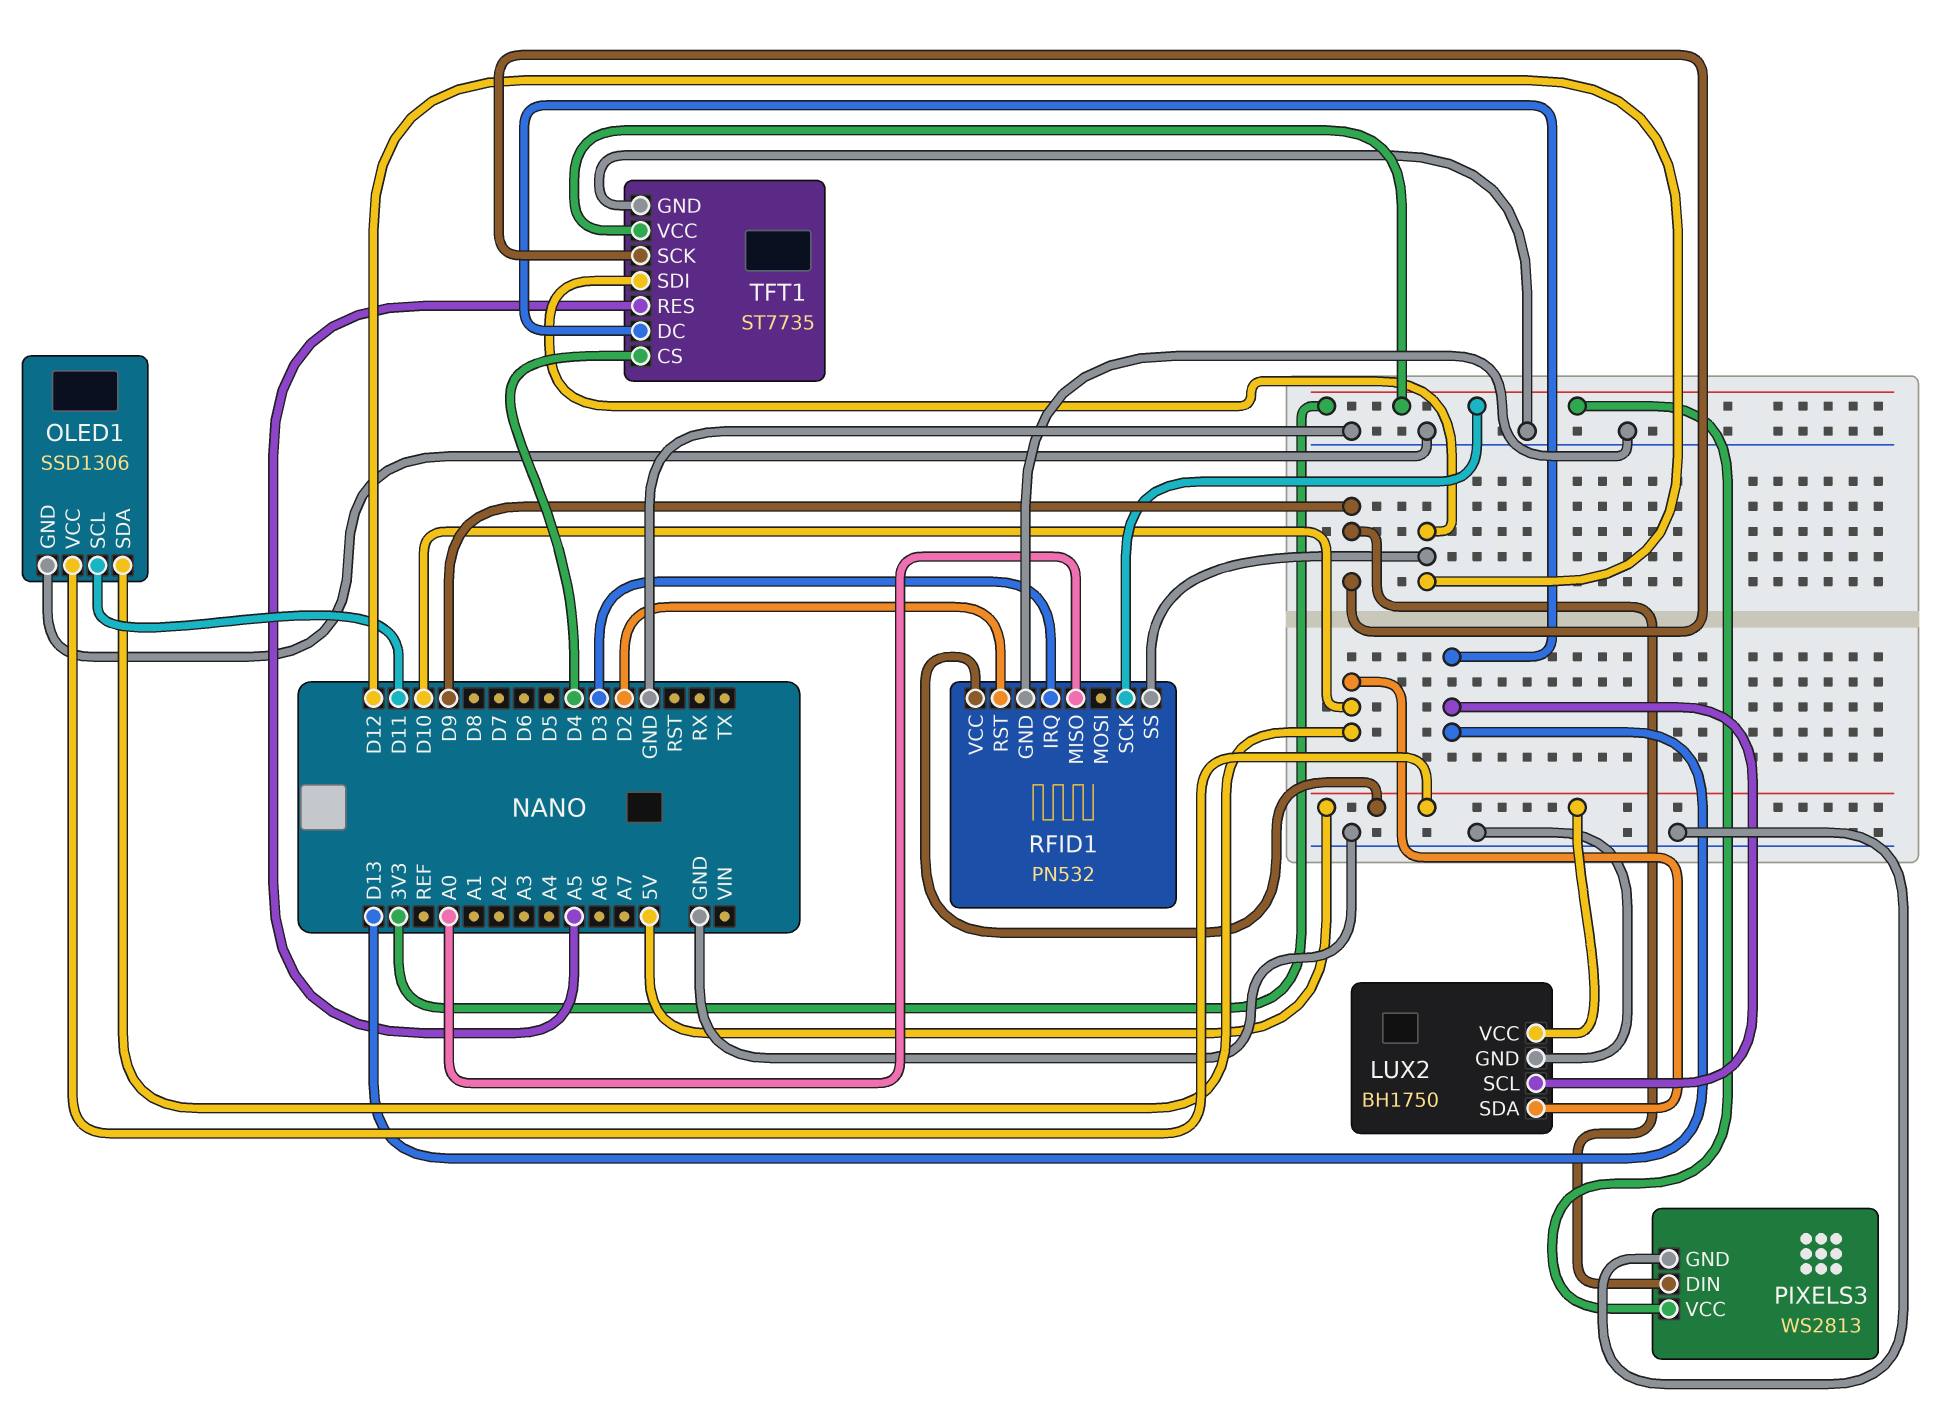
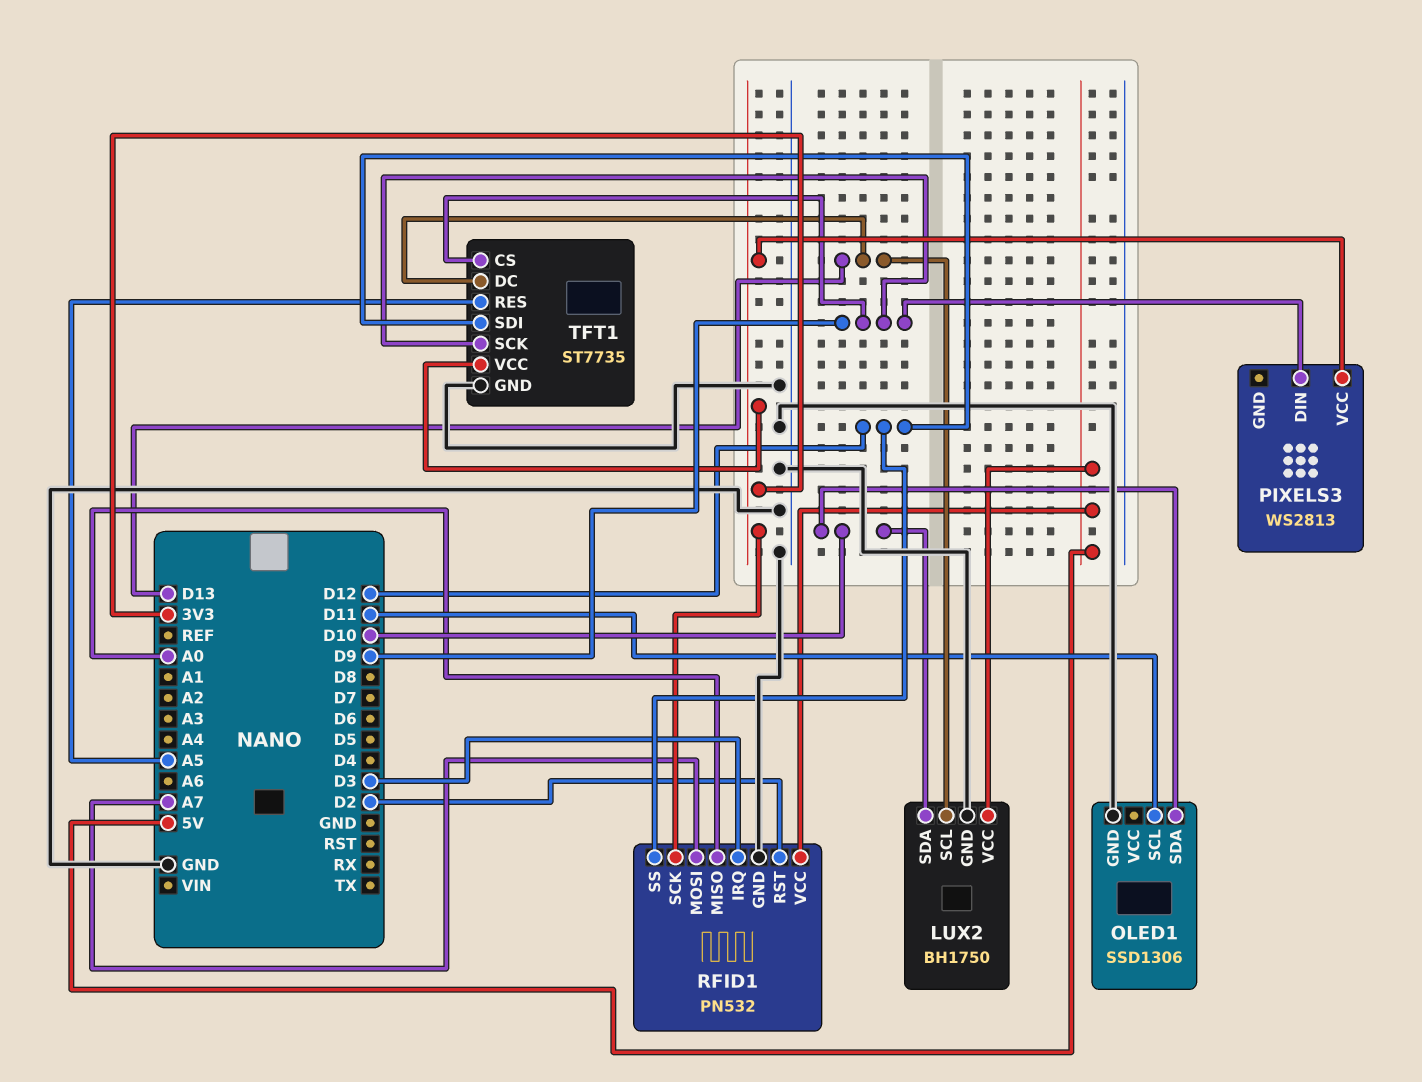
OLED1 pin VCC: 5V -> none
PIXELS3 pin GND: GND -> none
RFID1 pin MOSI: none -> A7
TFT1 pin CS: D4 -> D9

